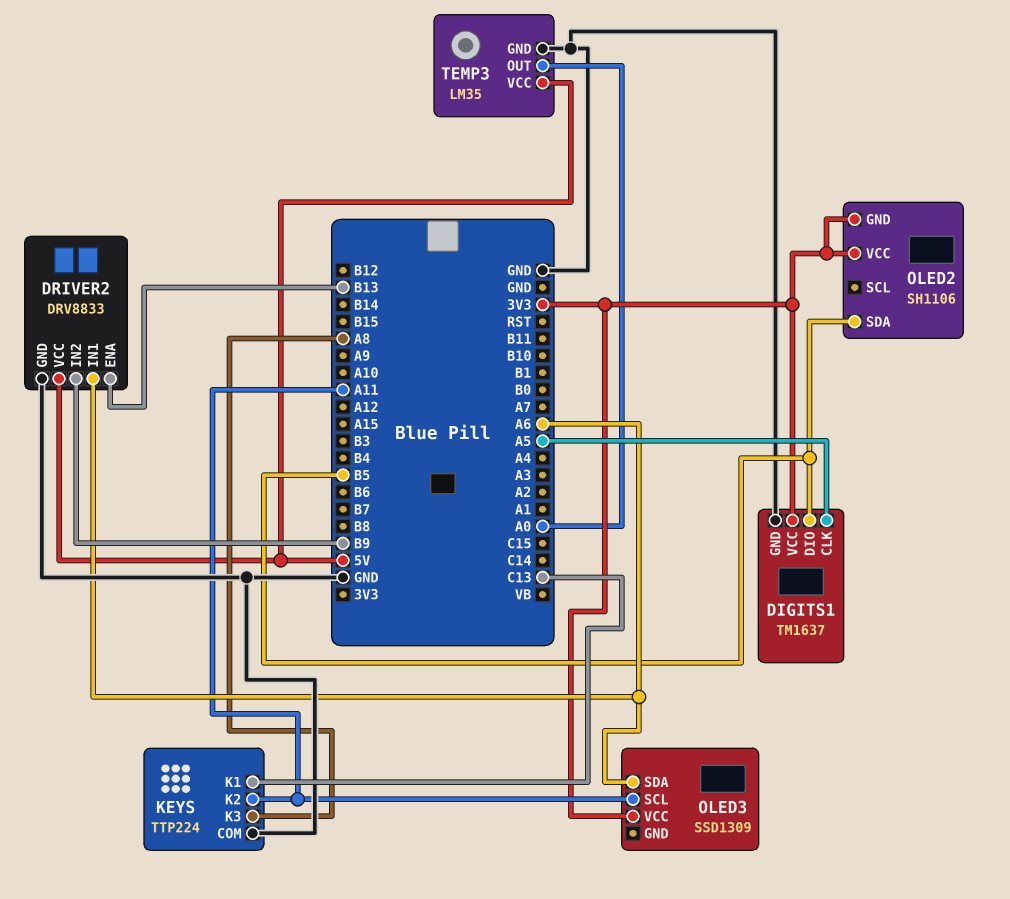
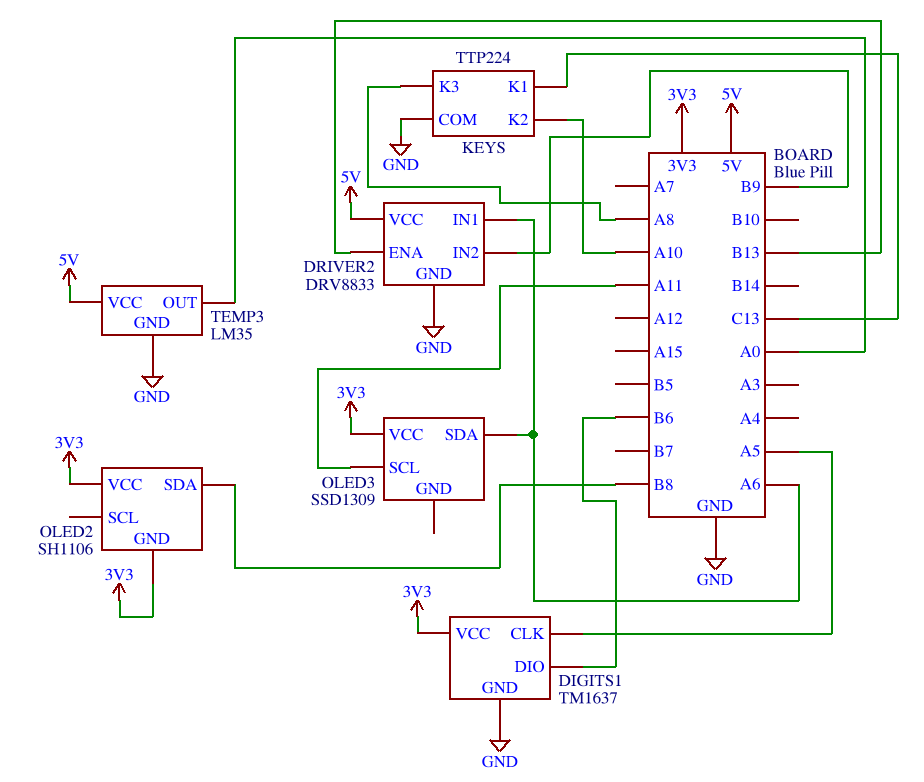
DIGITS1 pin DIO: B5 -> B6
KEYS pin K2: A11 -> A10
OLED2 pin SDA: B5 -> B8

